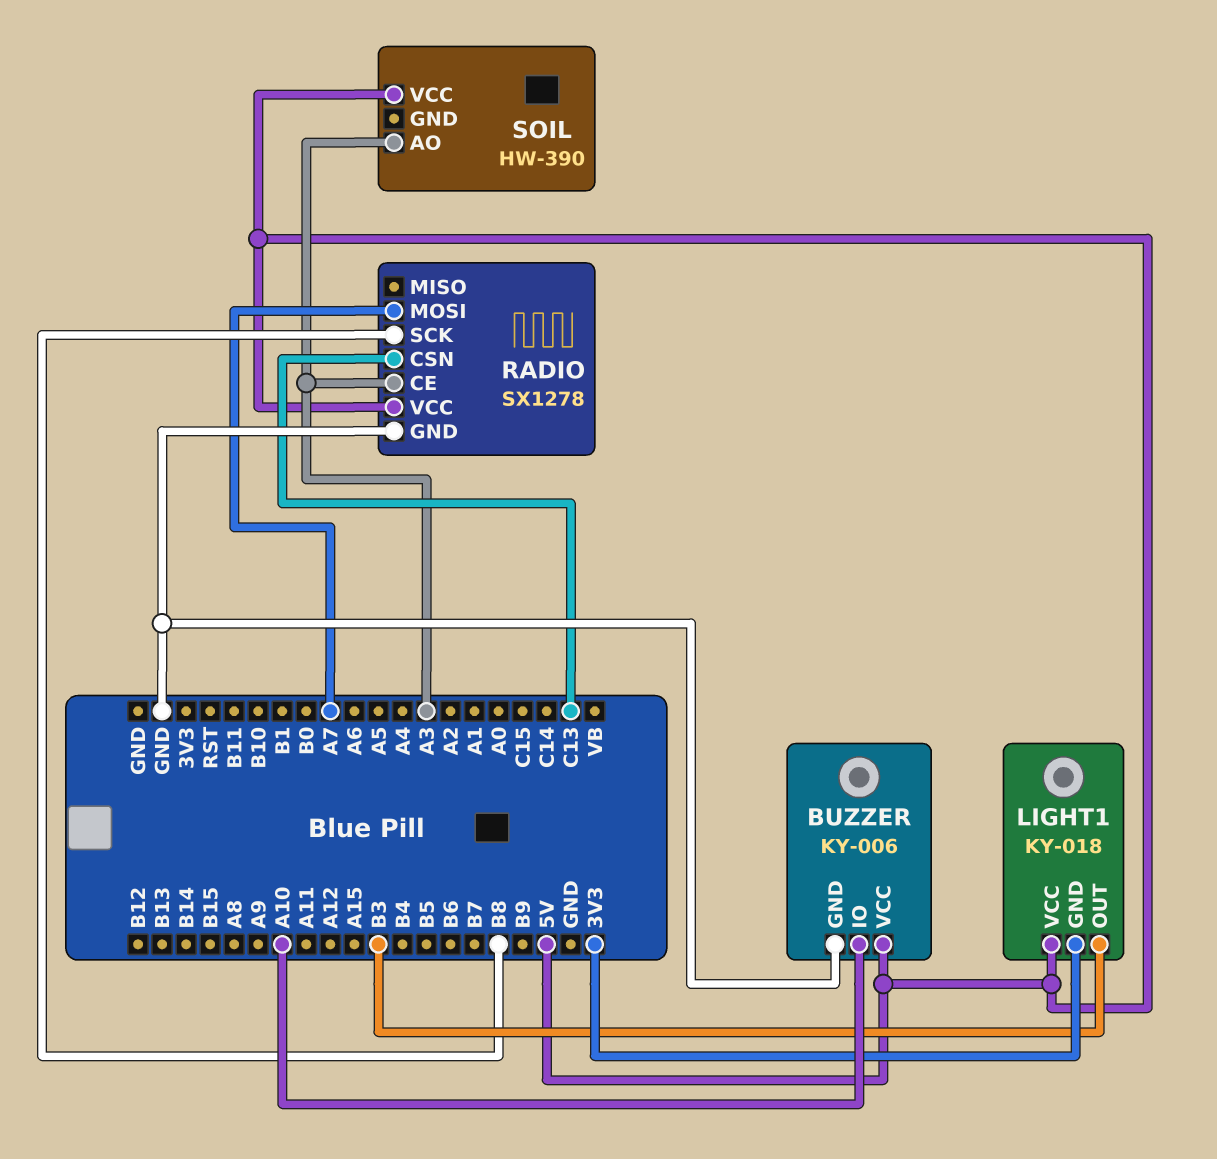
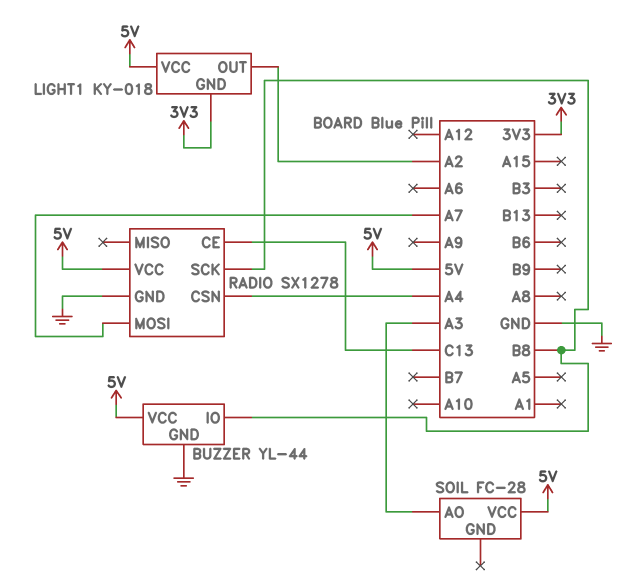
BUZZER: KY-006 -> YL-44
BUZZER pin IO: A10 -> B8
LIGHT1 pin OUT: B3 -> A2
RADIO pin CE: A3 -> C13
RADIO pin CSN: C13 -> A4
SOIL: HW-390 -> FC-28

